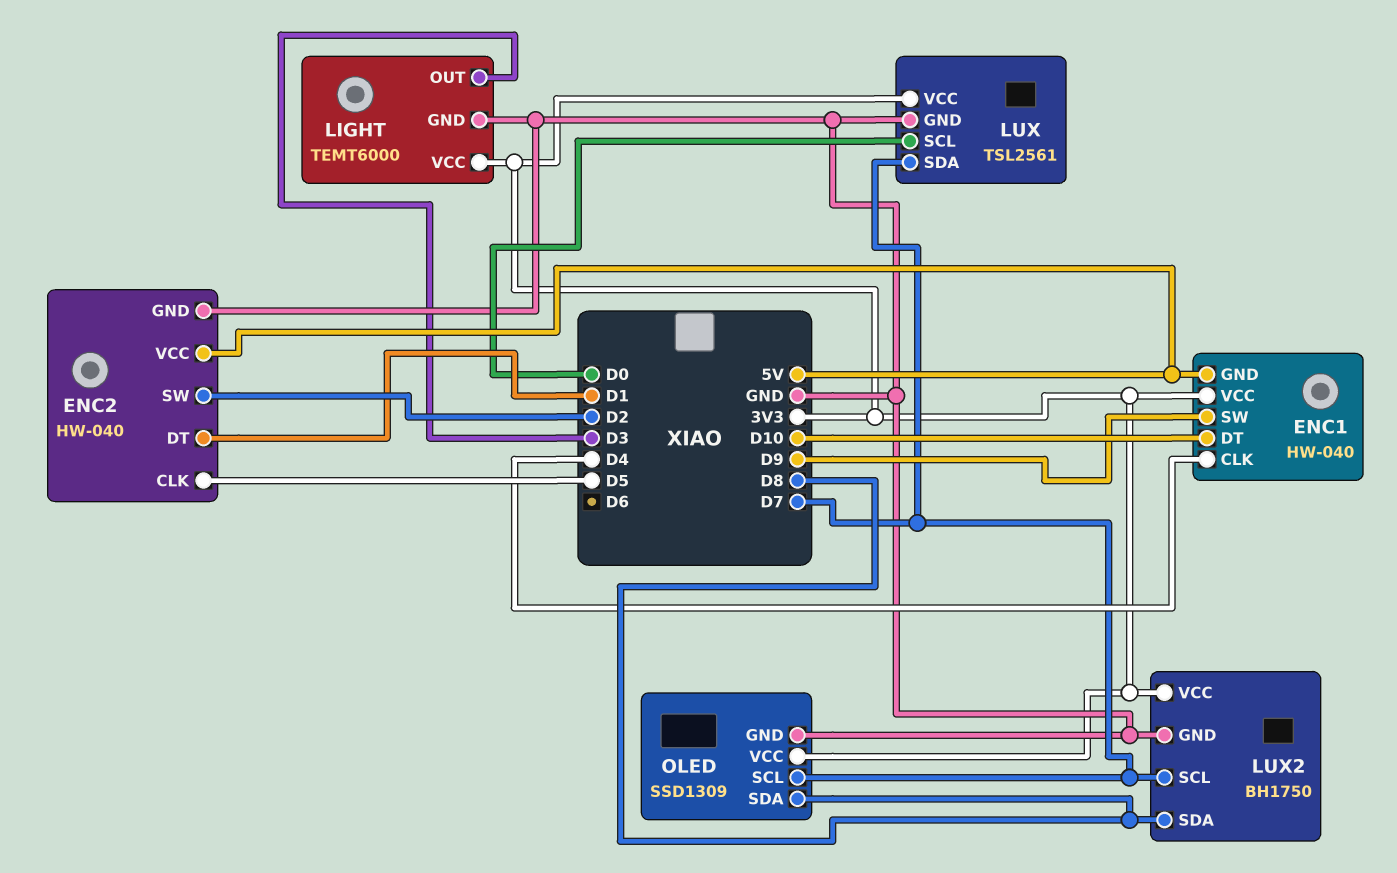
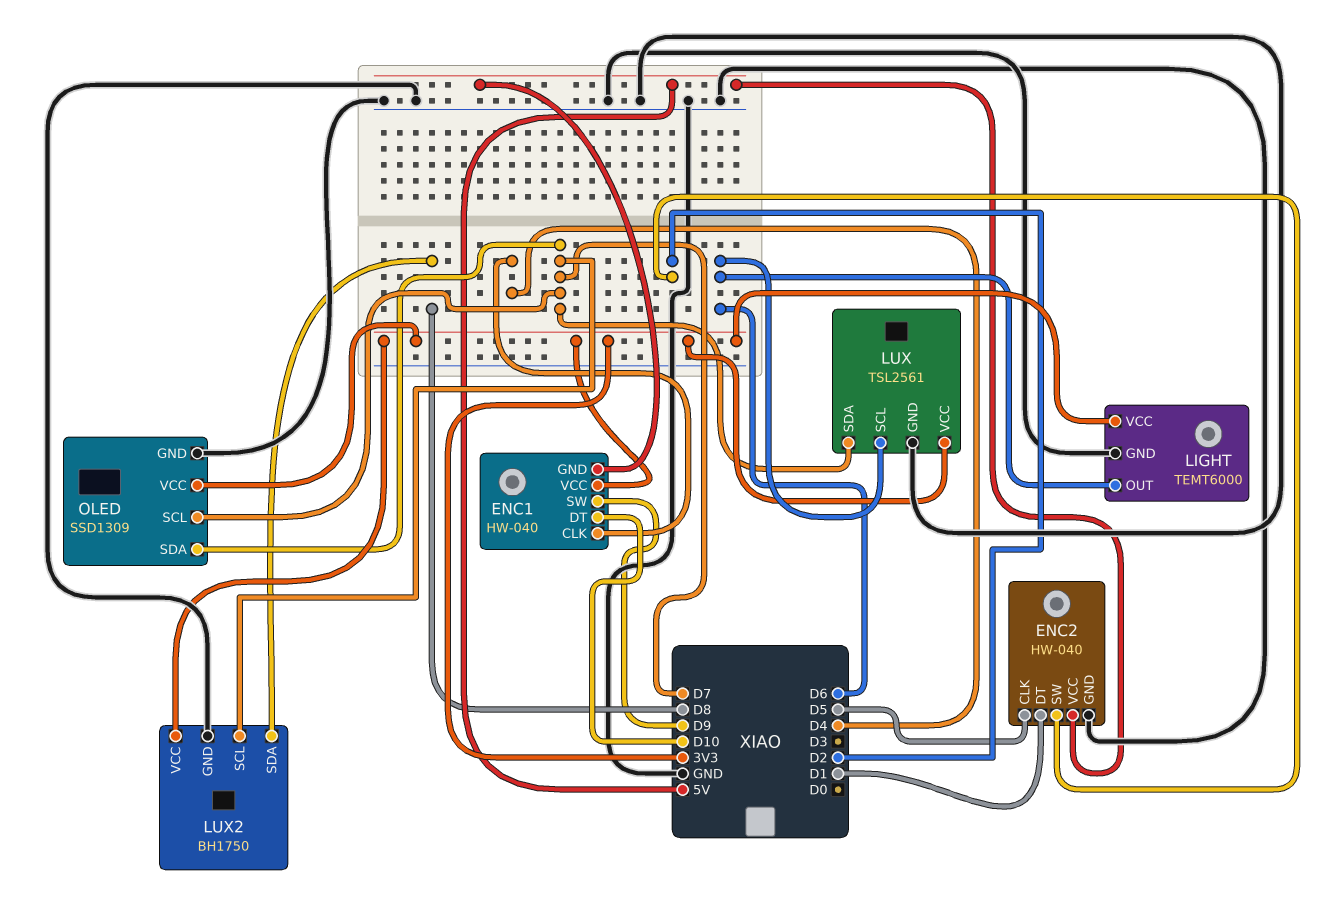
LIGHT pin OUT: D3 -> D6
LUX pin SCL: D0 -> D6
OLED pin SDA: D8 -> D7

